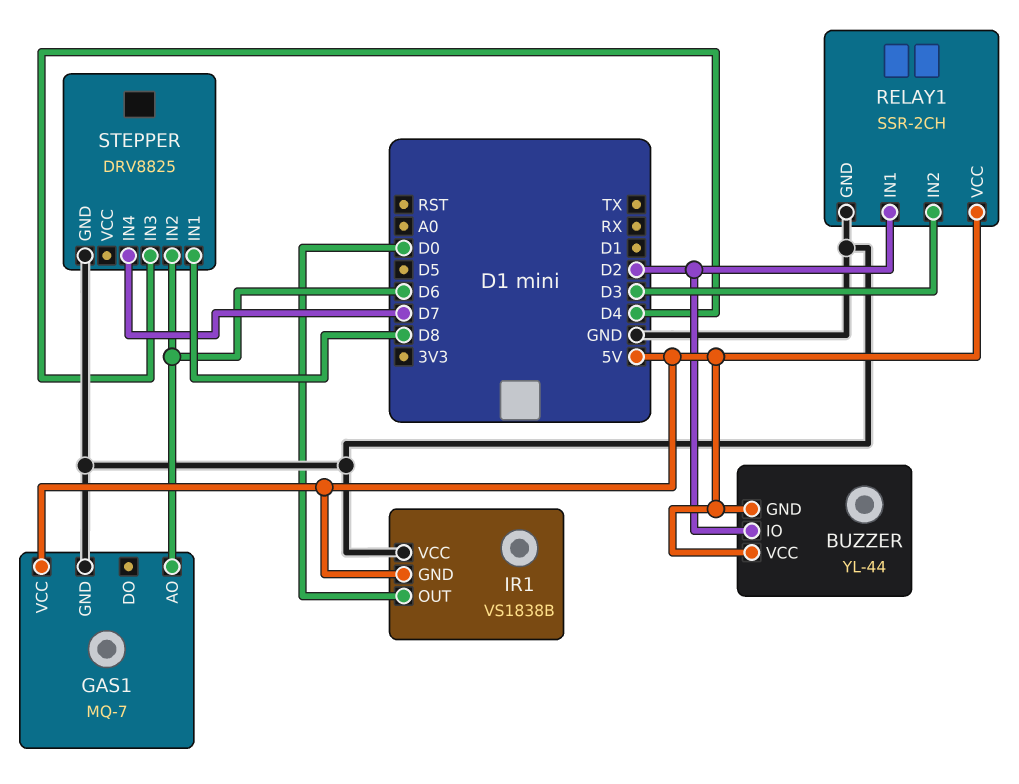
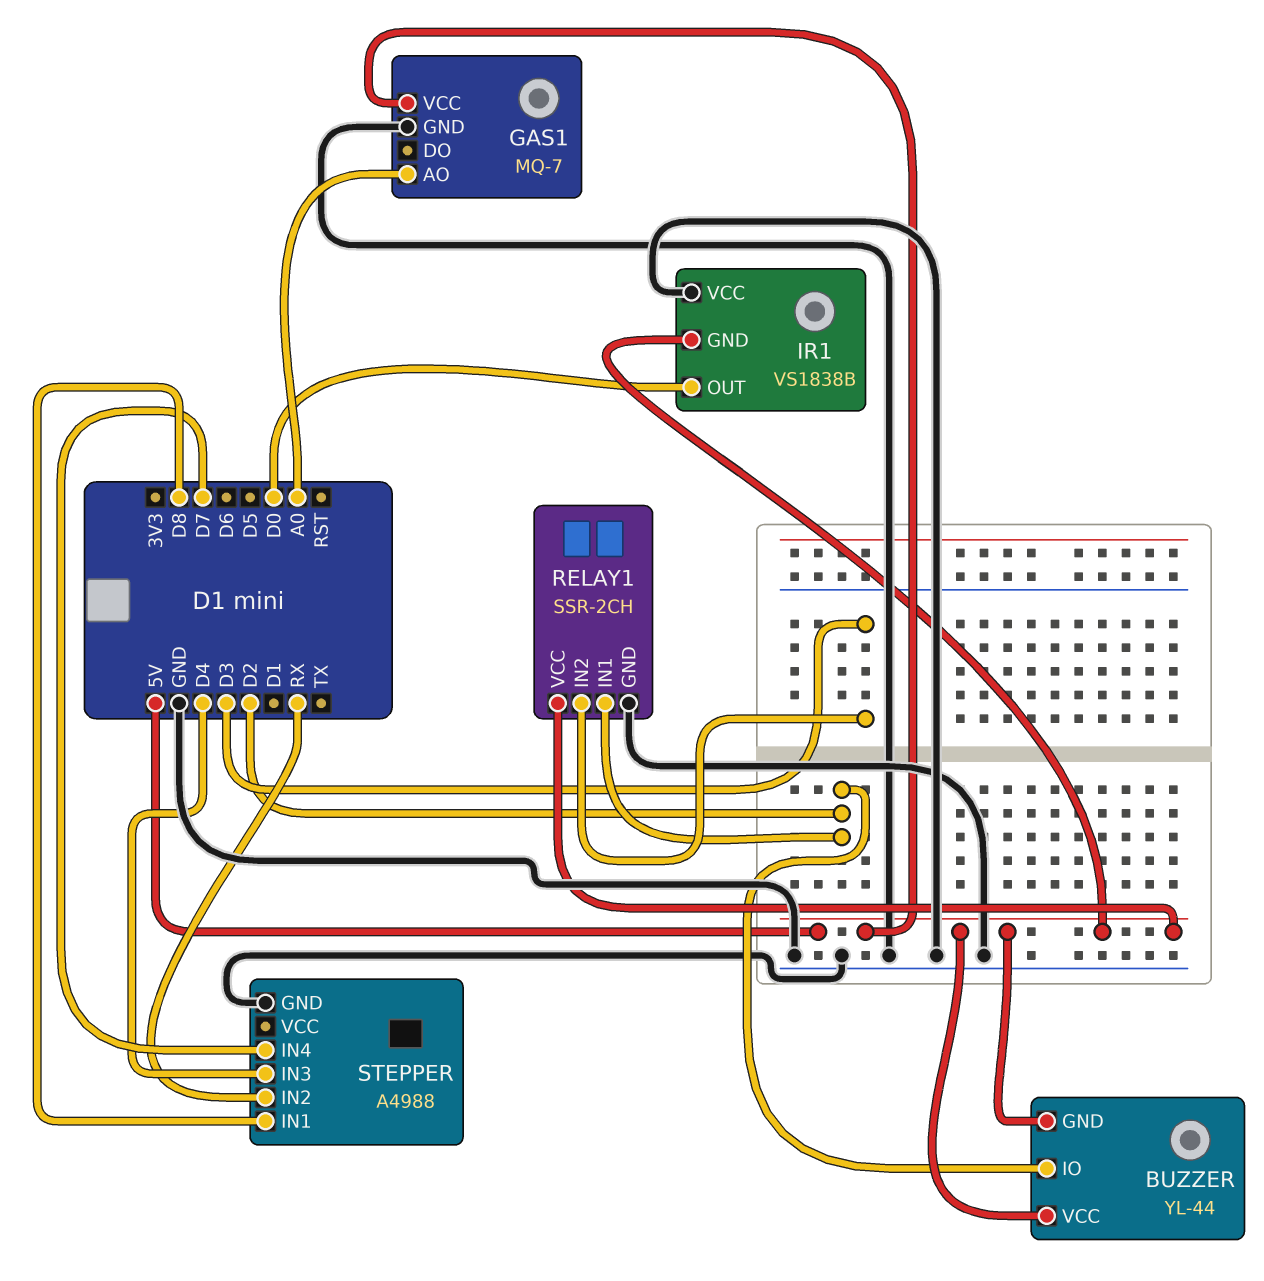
GAS1 pin AO: D6 -> A0
STEPPER: DRV8825 -> A4988
STEPPER pin IN2: D6 -> RX

